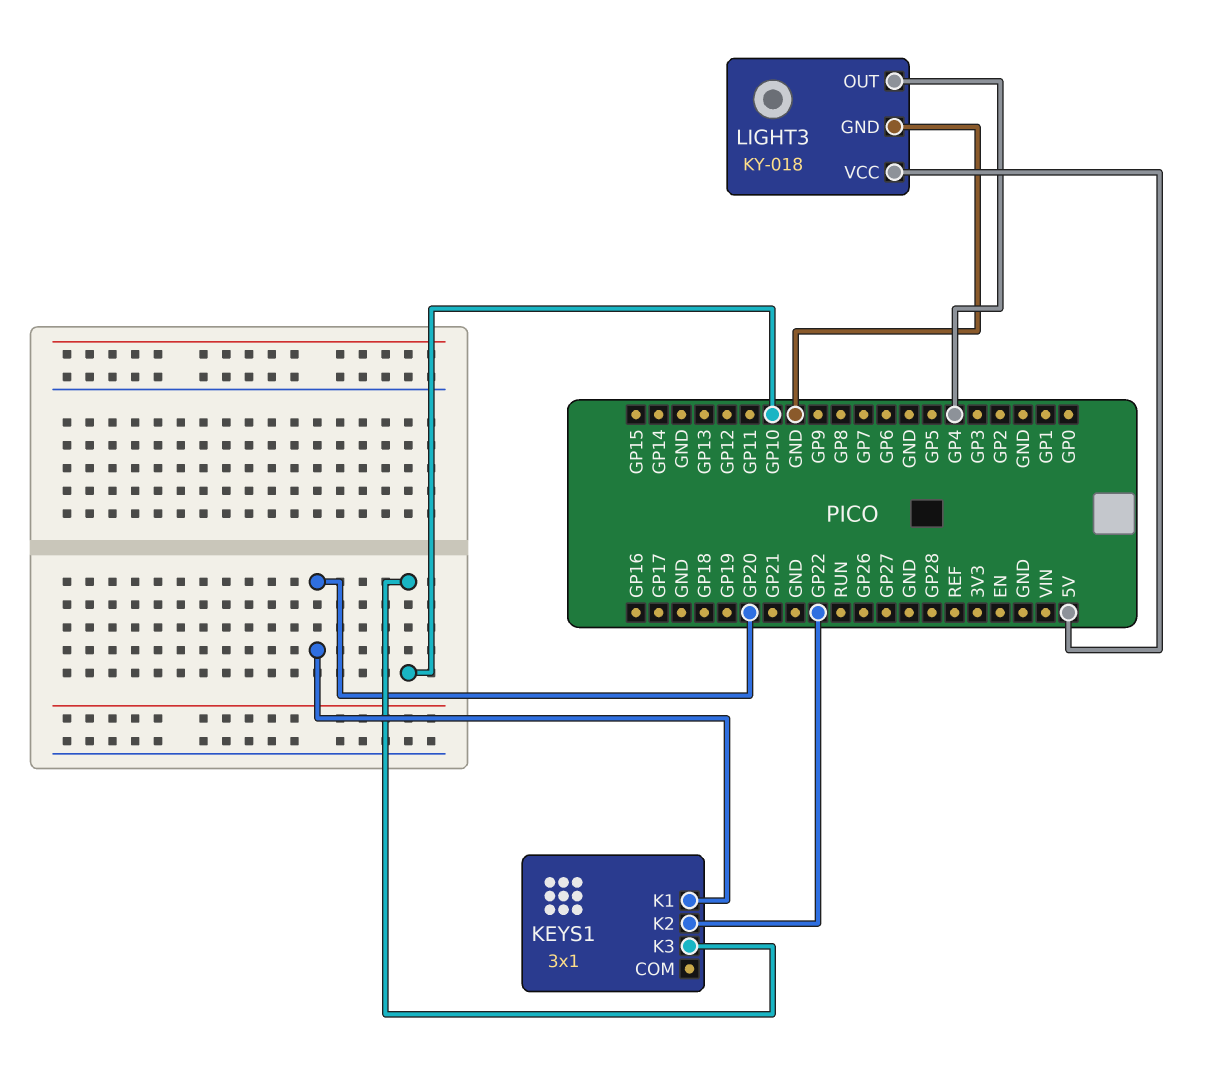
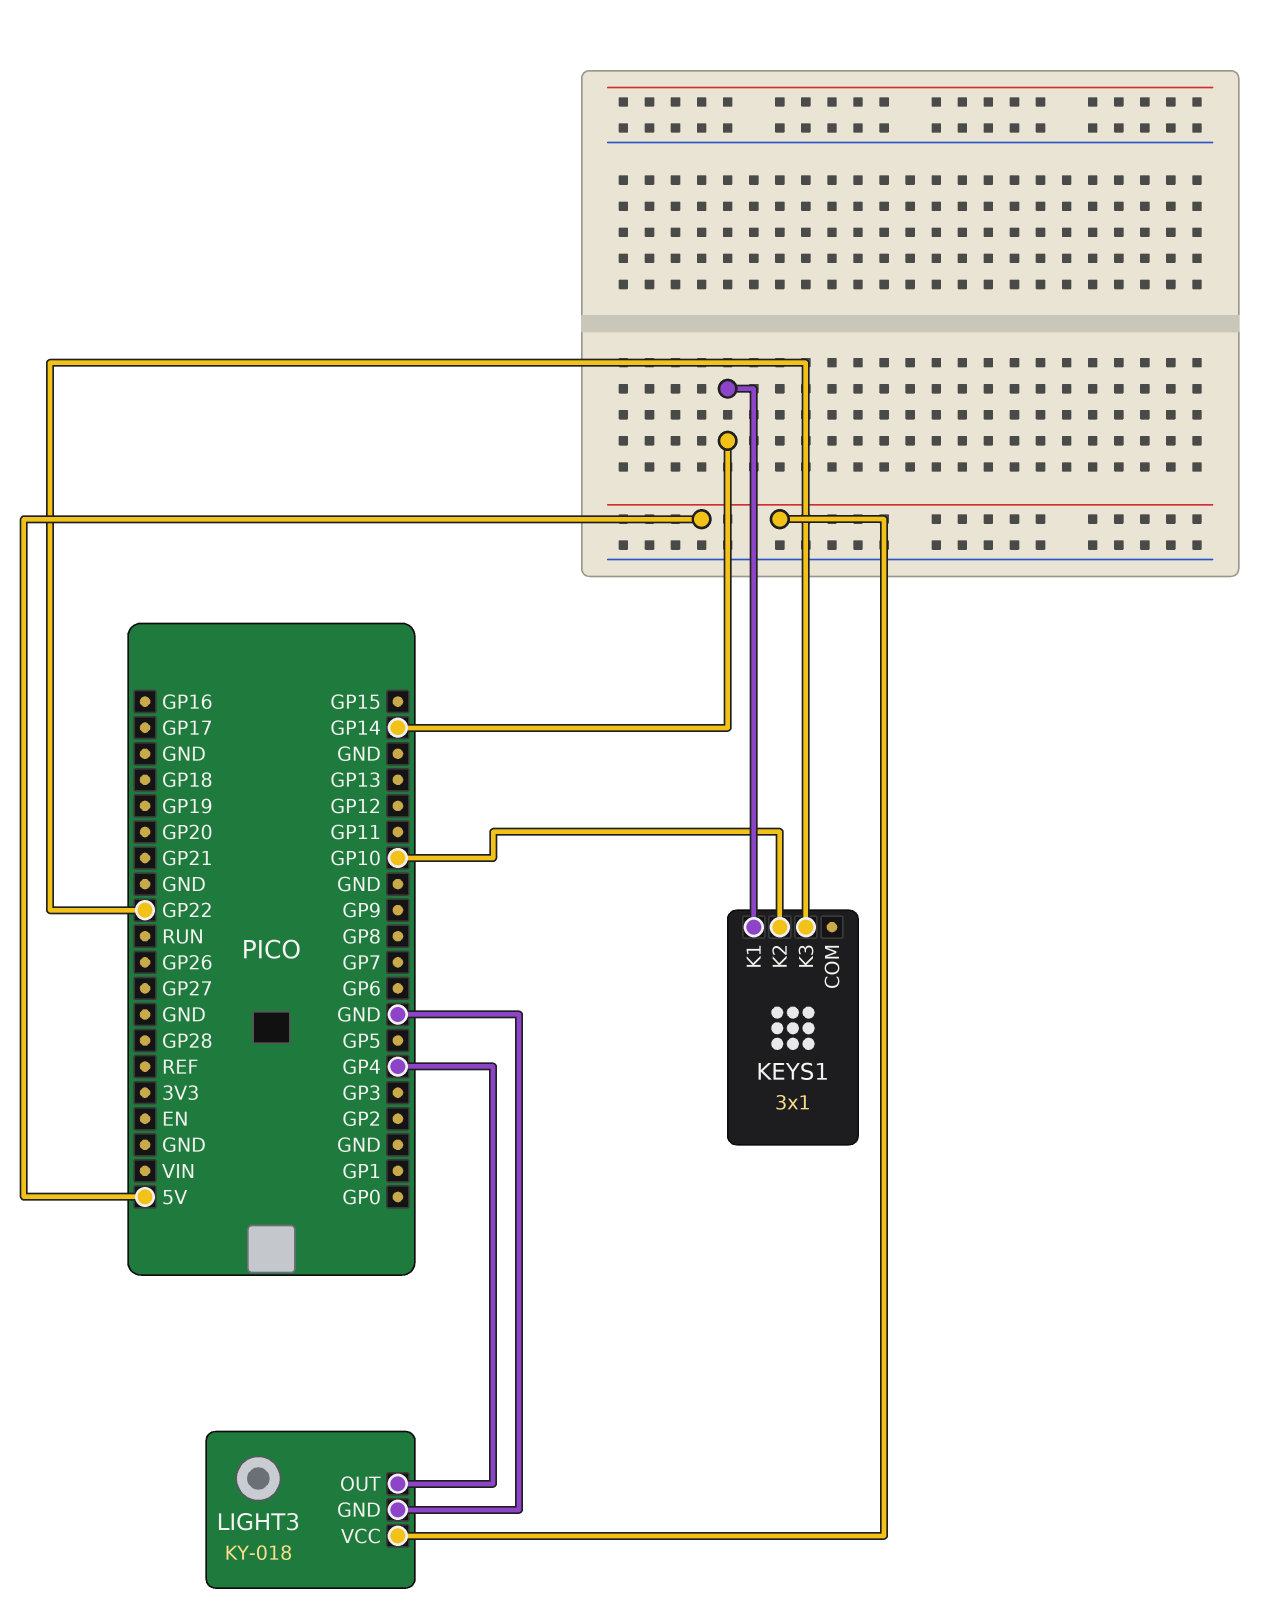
KEYS1 pin K1: GP20 -> GP14
KEYS1 pin K2: GP22 -> GP10
KEYS1 pin K3: GP10 -> GP22

